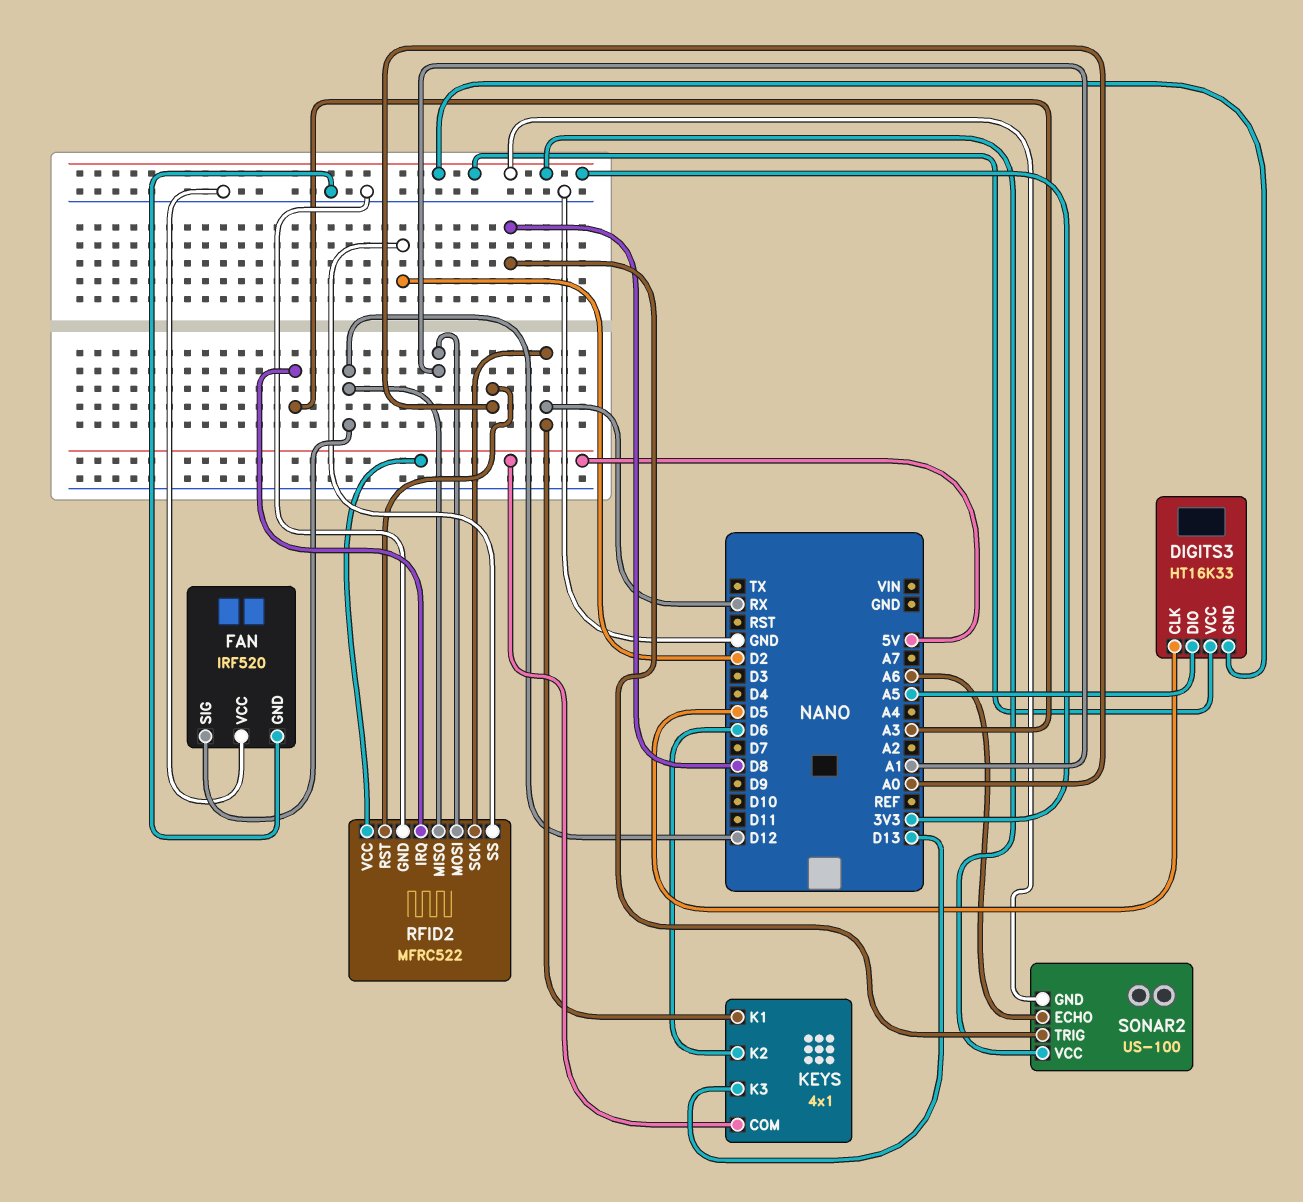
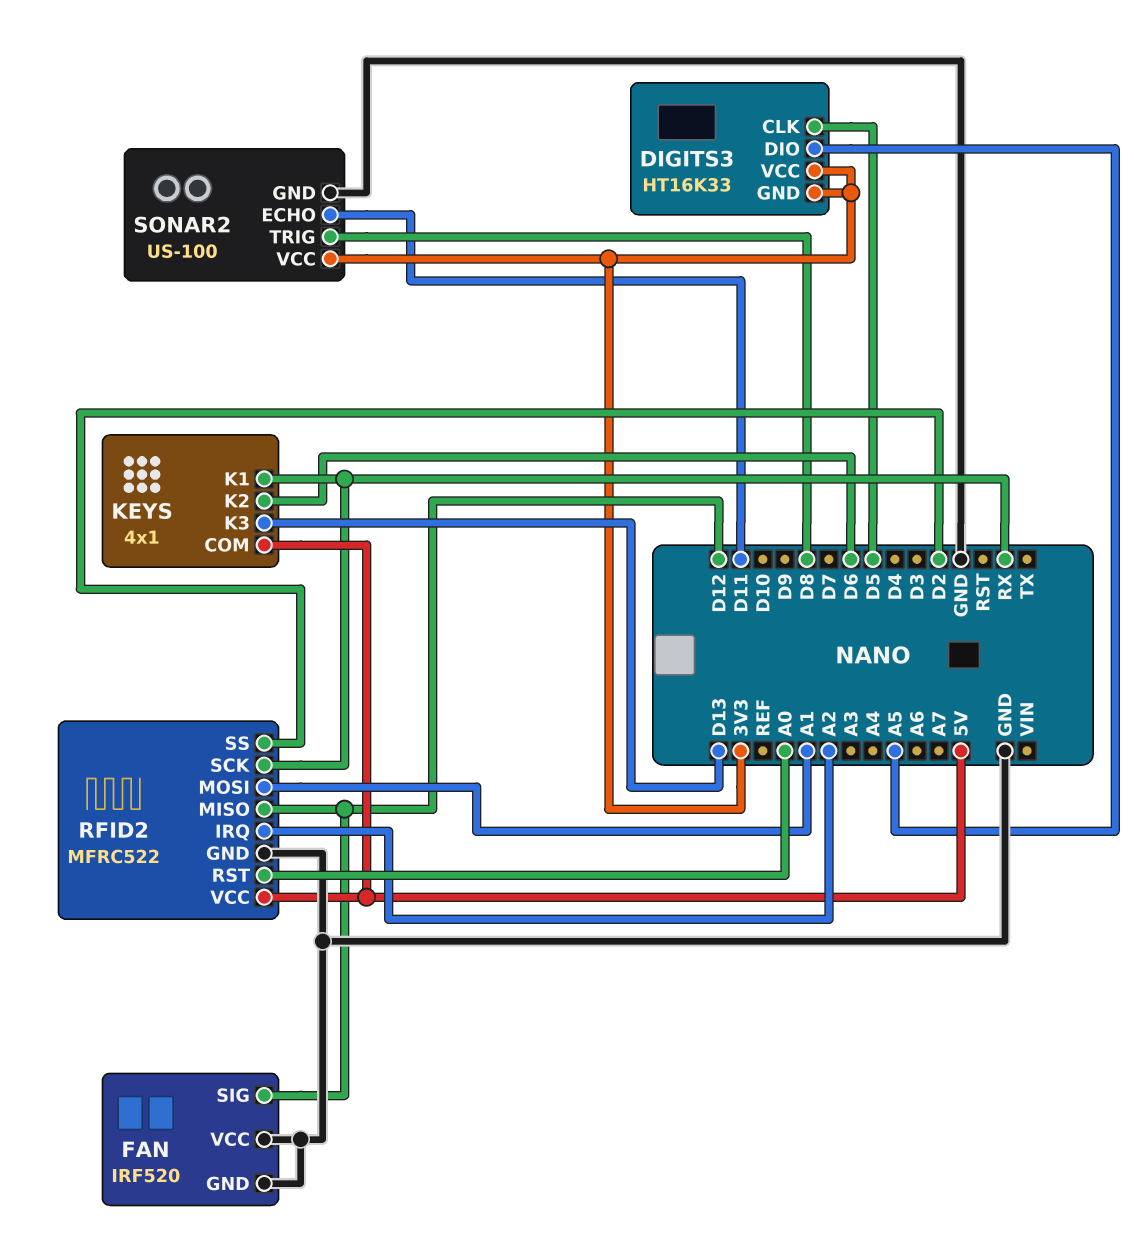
RFID2 pin IRQ: A3 -> A2
SONAR2 pin ECHO: A6 -> D11
SONAR2 pin GND: 3V3 -> GND

